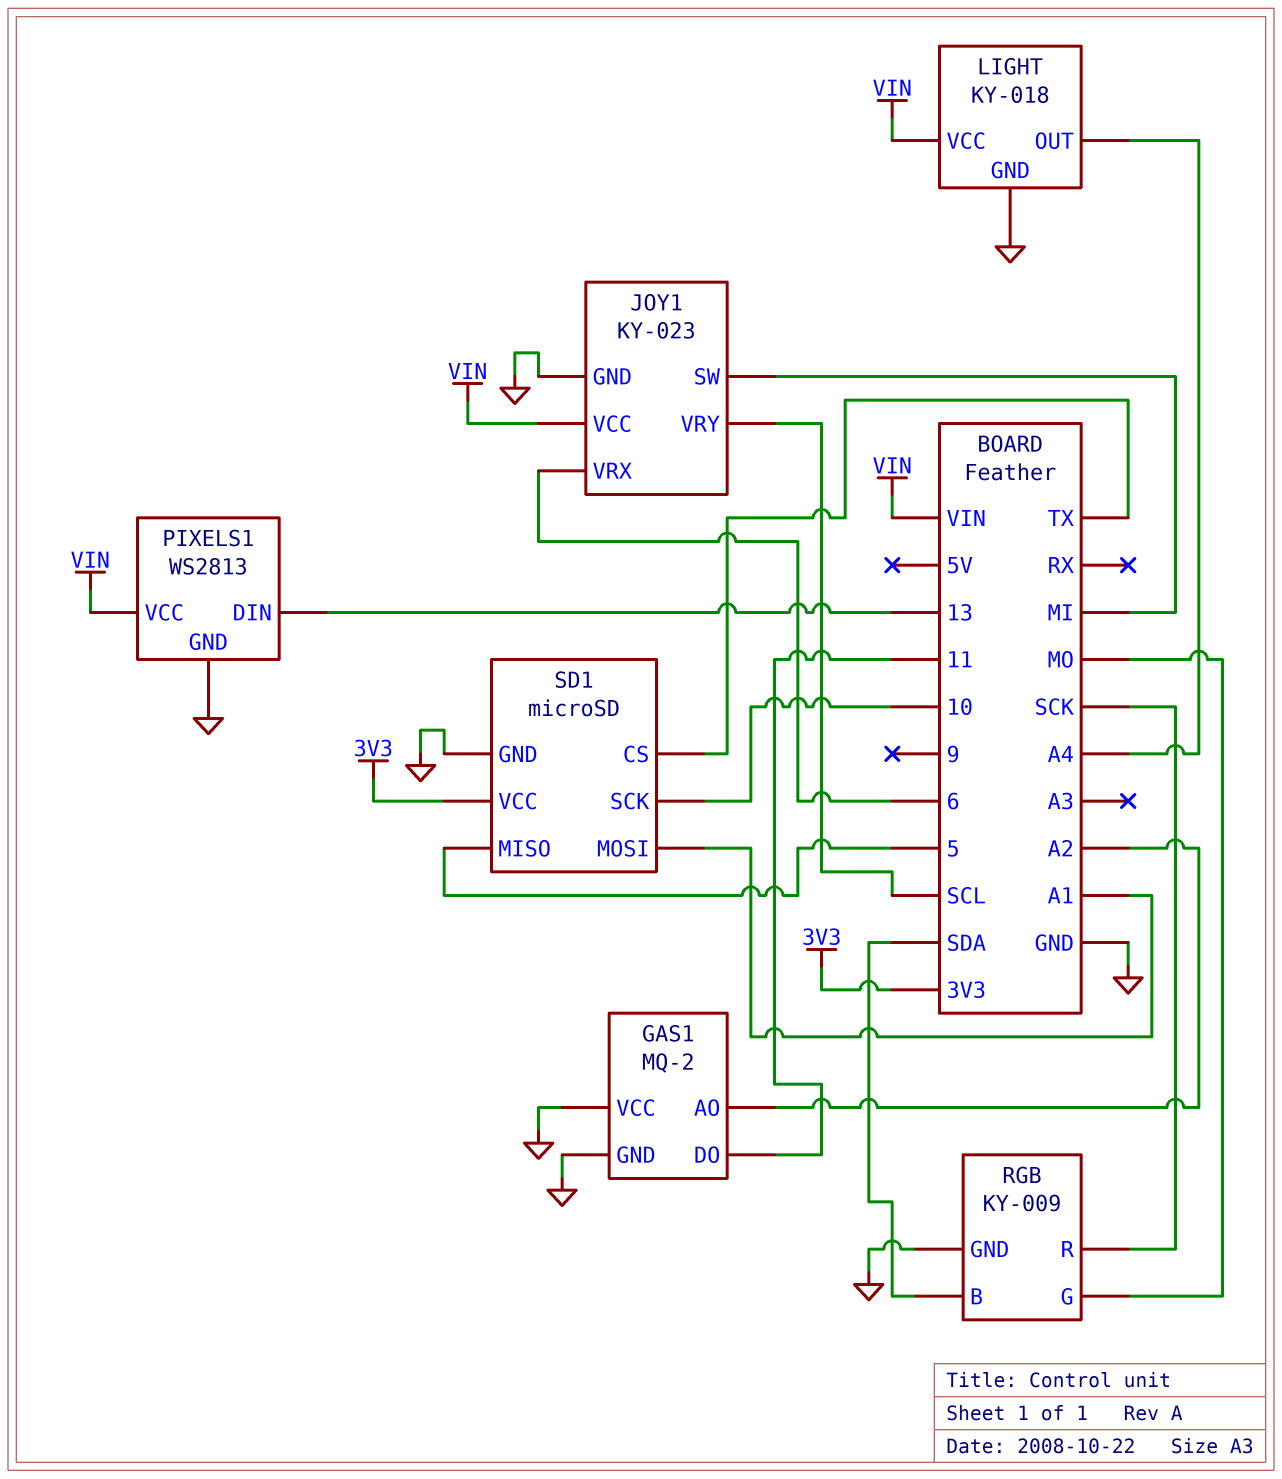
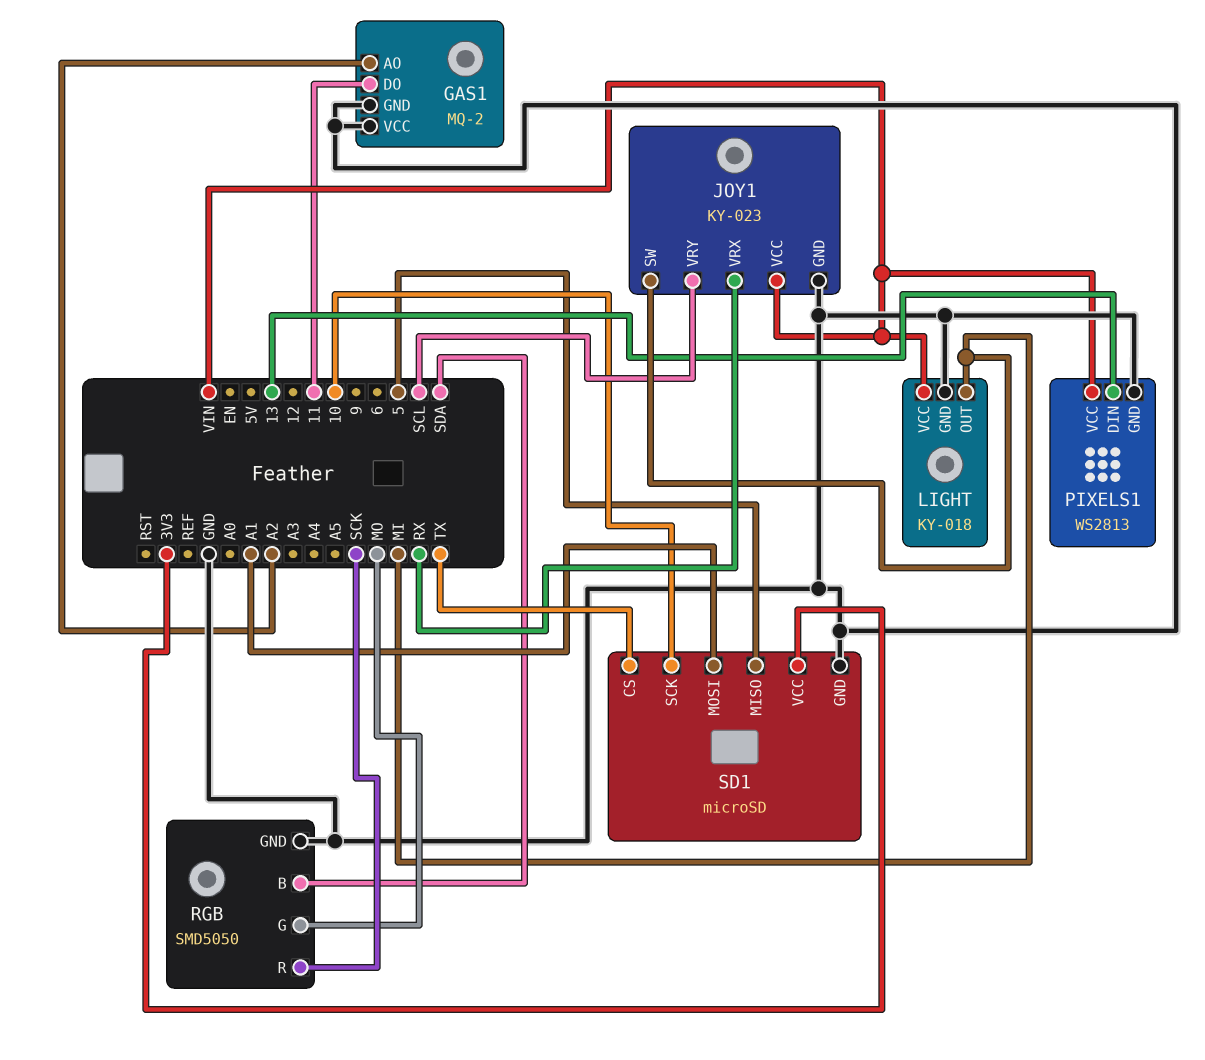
JOY1 pin VRX: 6 -> RX
LIGHT pin OUT: A4 -> MI
RGB: KY-009 -> SMD5050

